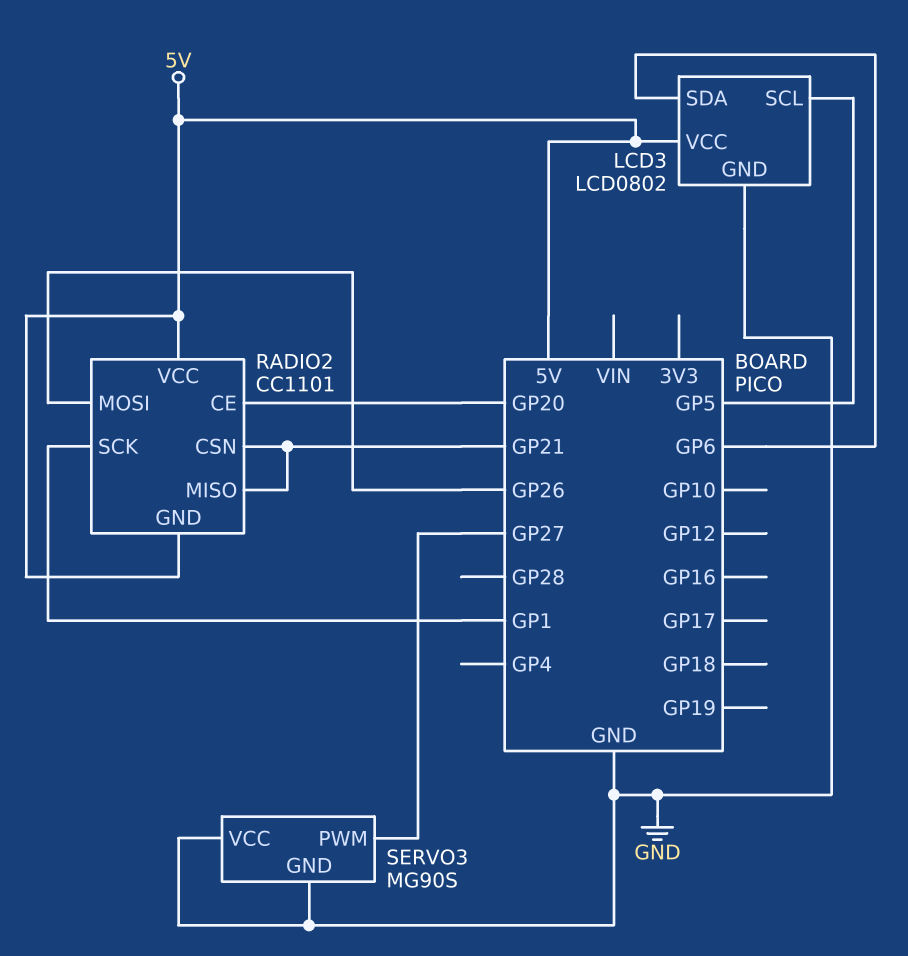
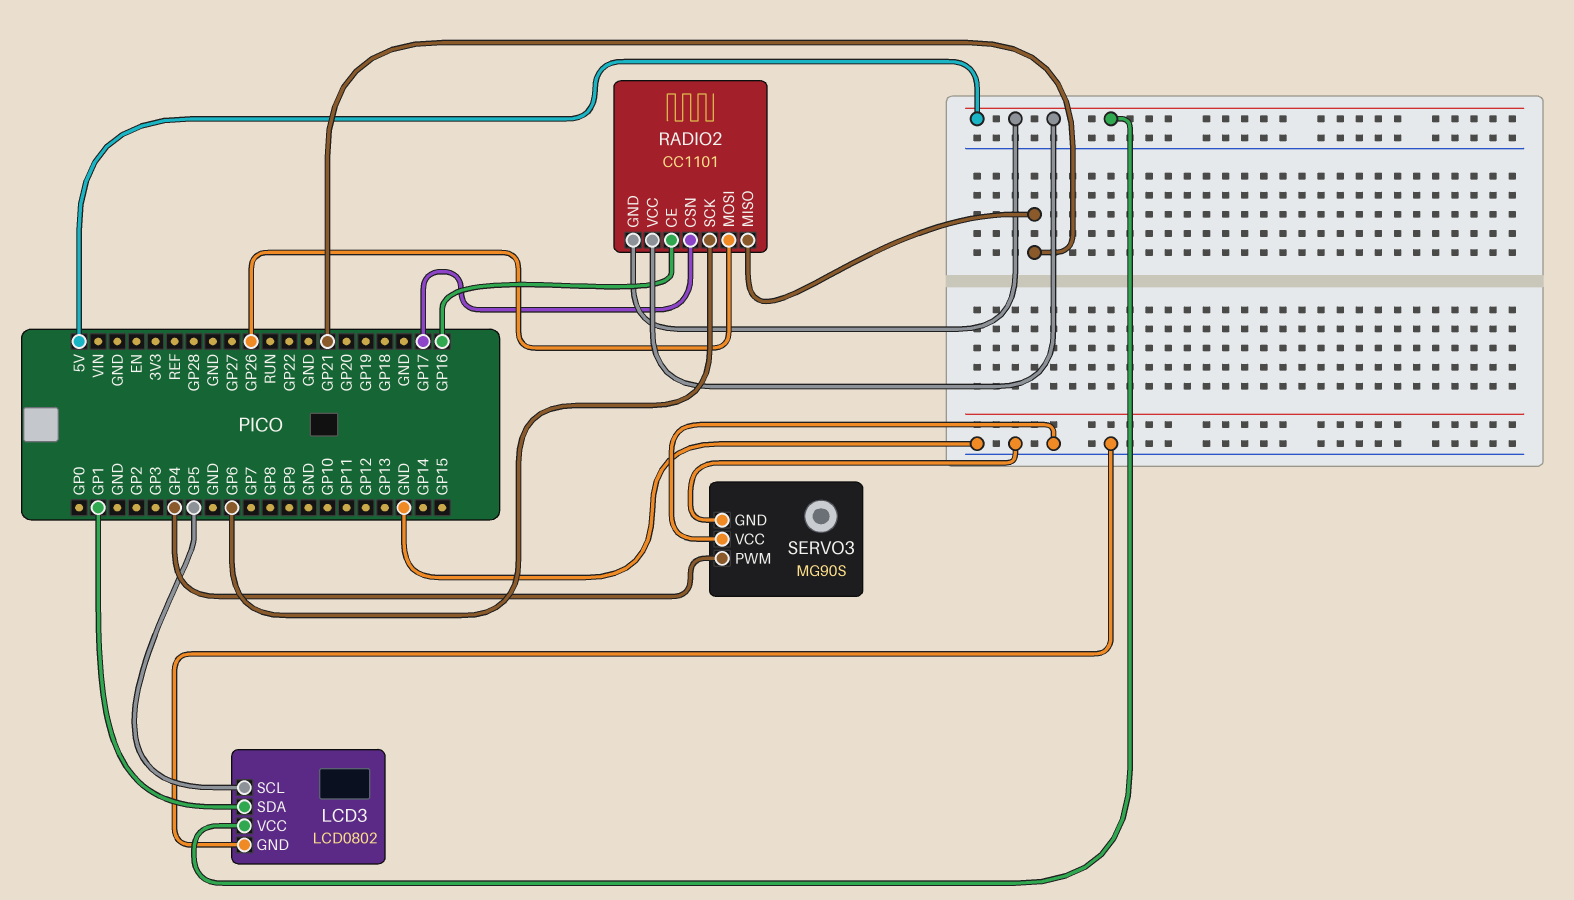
LCD3 pin SDA: GP6 -> GP1
RADIO2 pin CE: GP20 -> GP16
RADIO2 pin CSN: GP21 -> GP17
RADIO2 pin SCK: GP1 -> GP6
SERVO3 pin PWM: GP27 -> GP4

